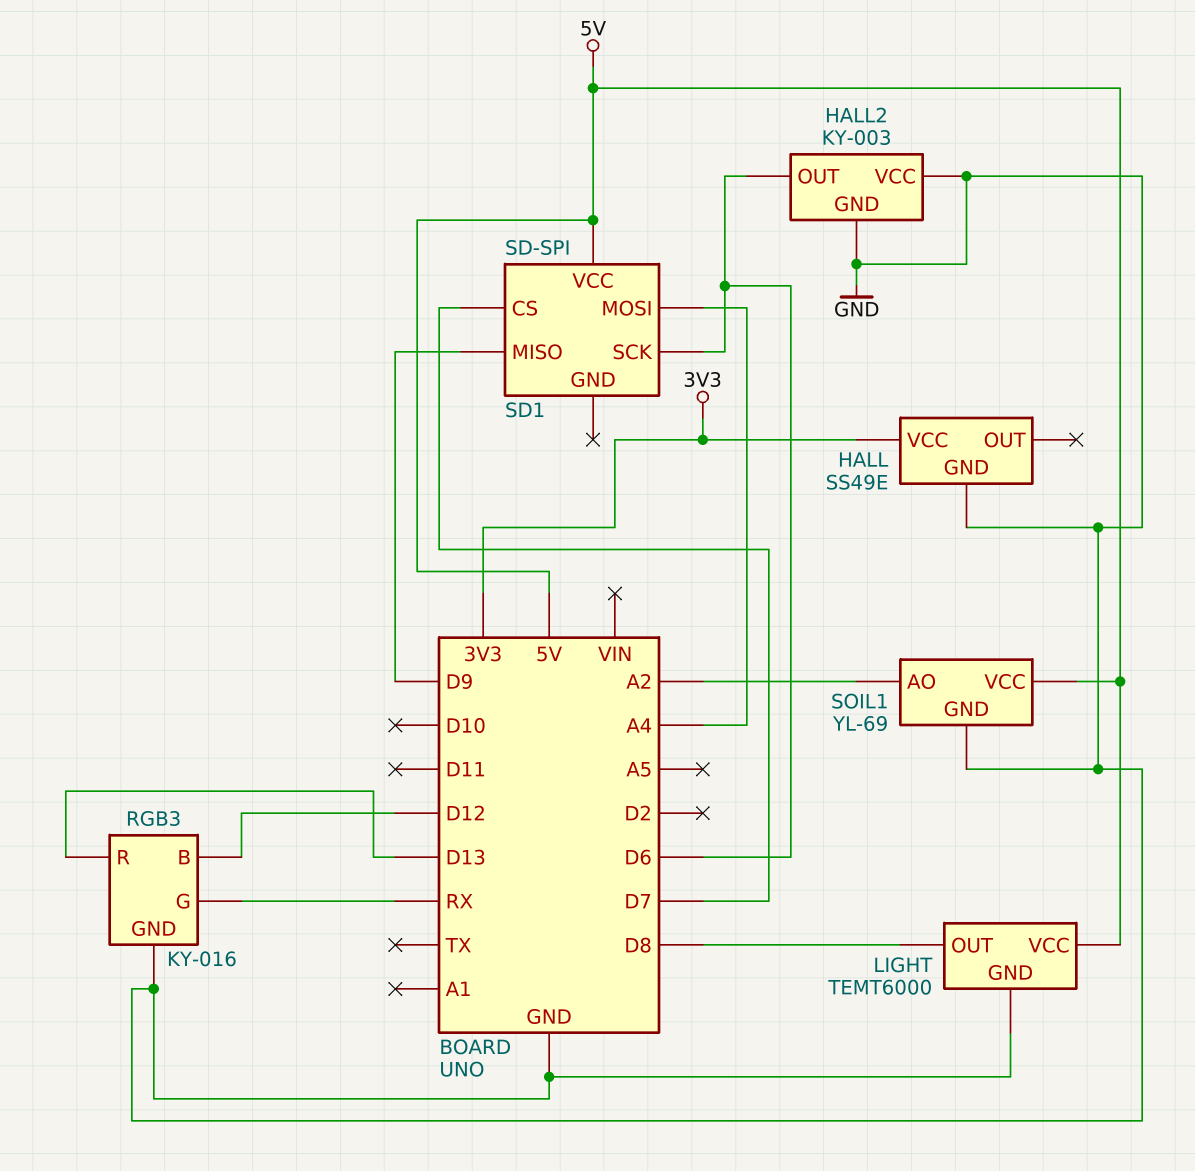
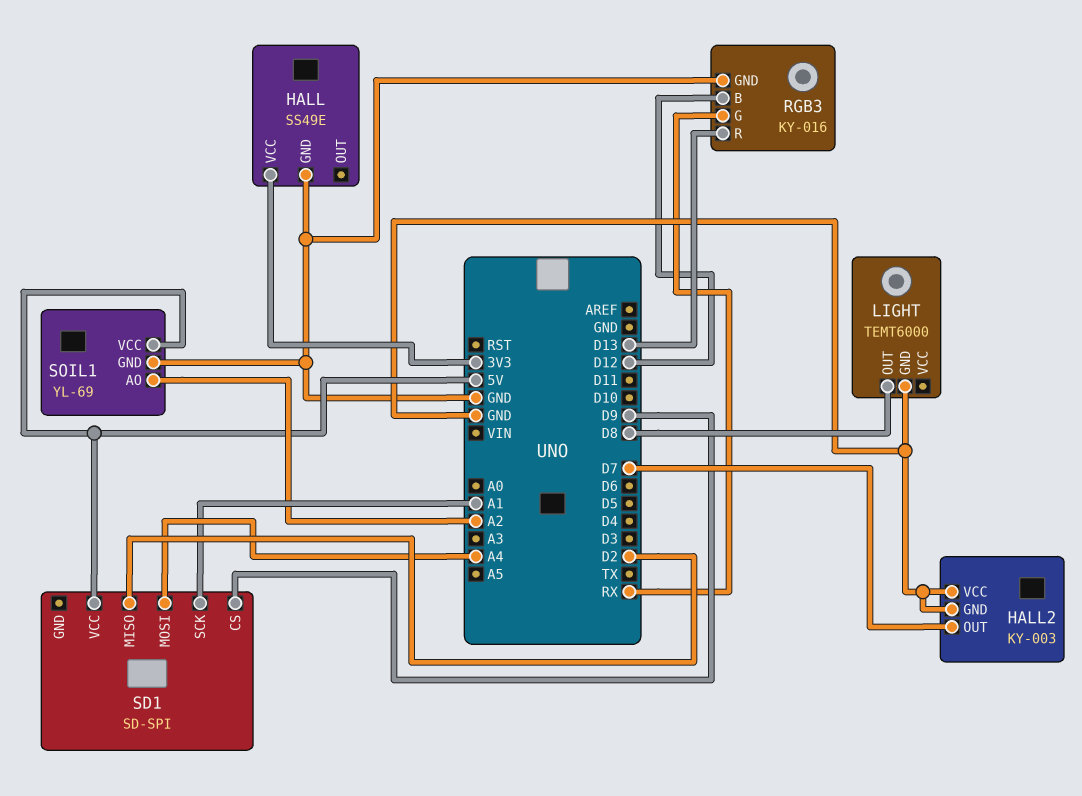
HALL2 pin OUT: D6 -> D7
LIGHT pin VCC: 5V -> none
SD1 pin CS: D7 -> D9
SD1 pin MISO: D9 -> D2
SD1 pin SCK: D6 -> A1

